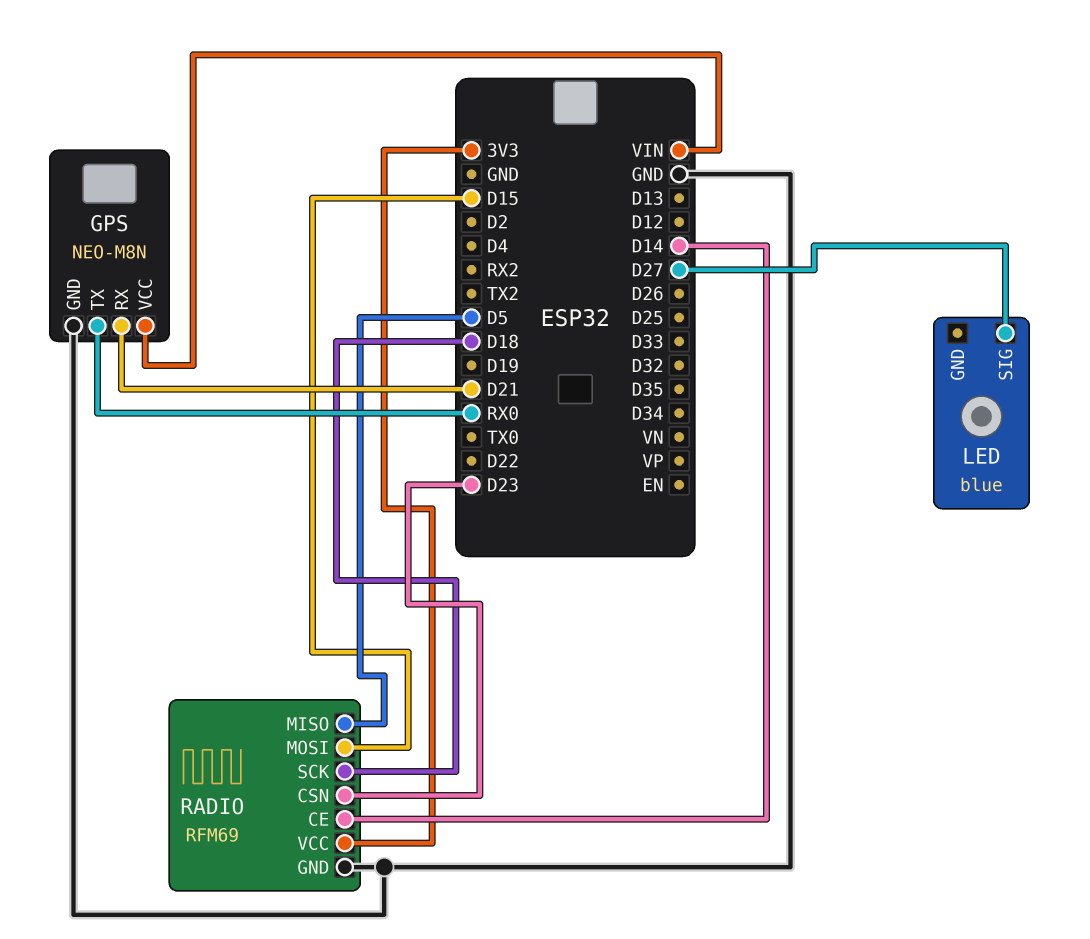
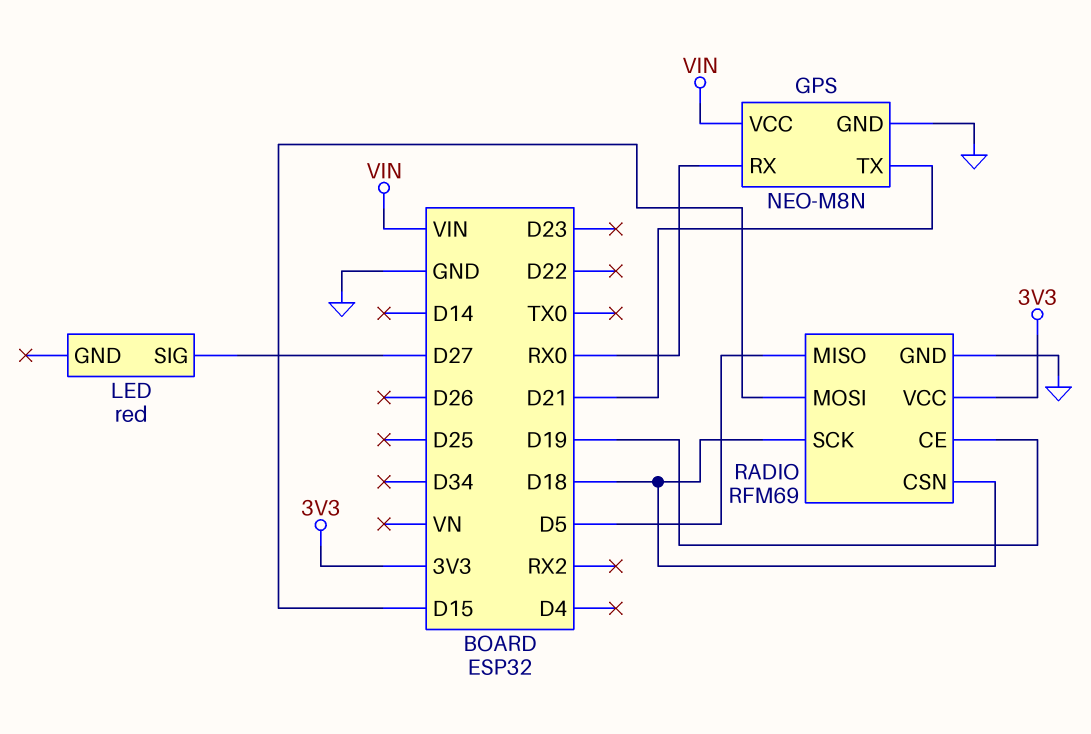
GPS pin RX: D21 -> RX0
GPS pin TX: RX0 -> D21
LED: blue -> red
RADIO pin CE: D14 -> D19
RADIO pin CSN: D23 -> D18

